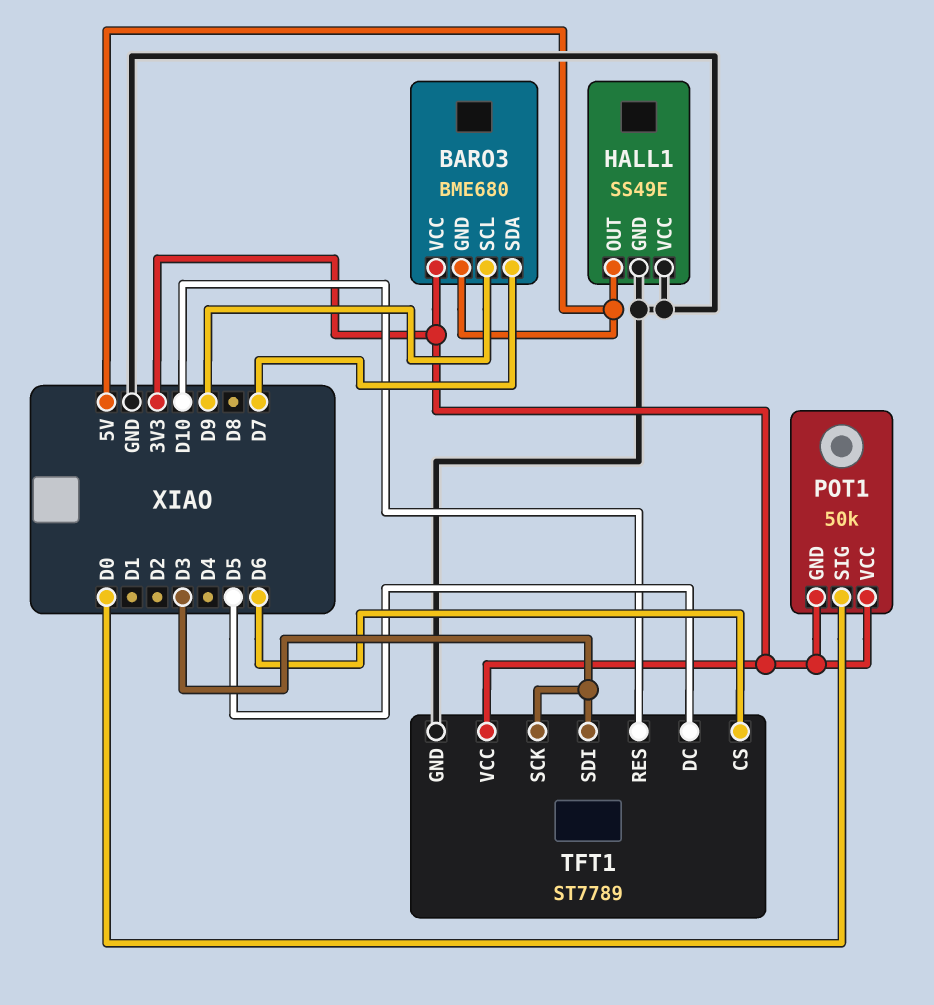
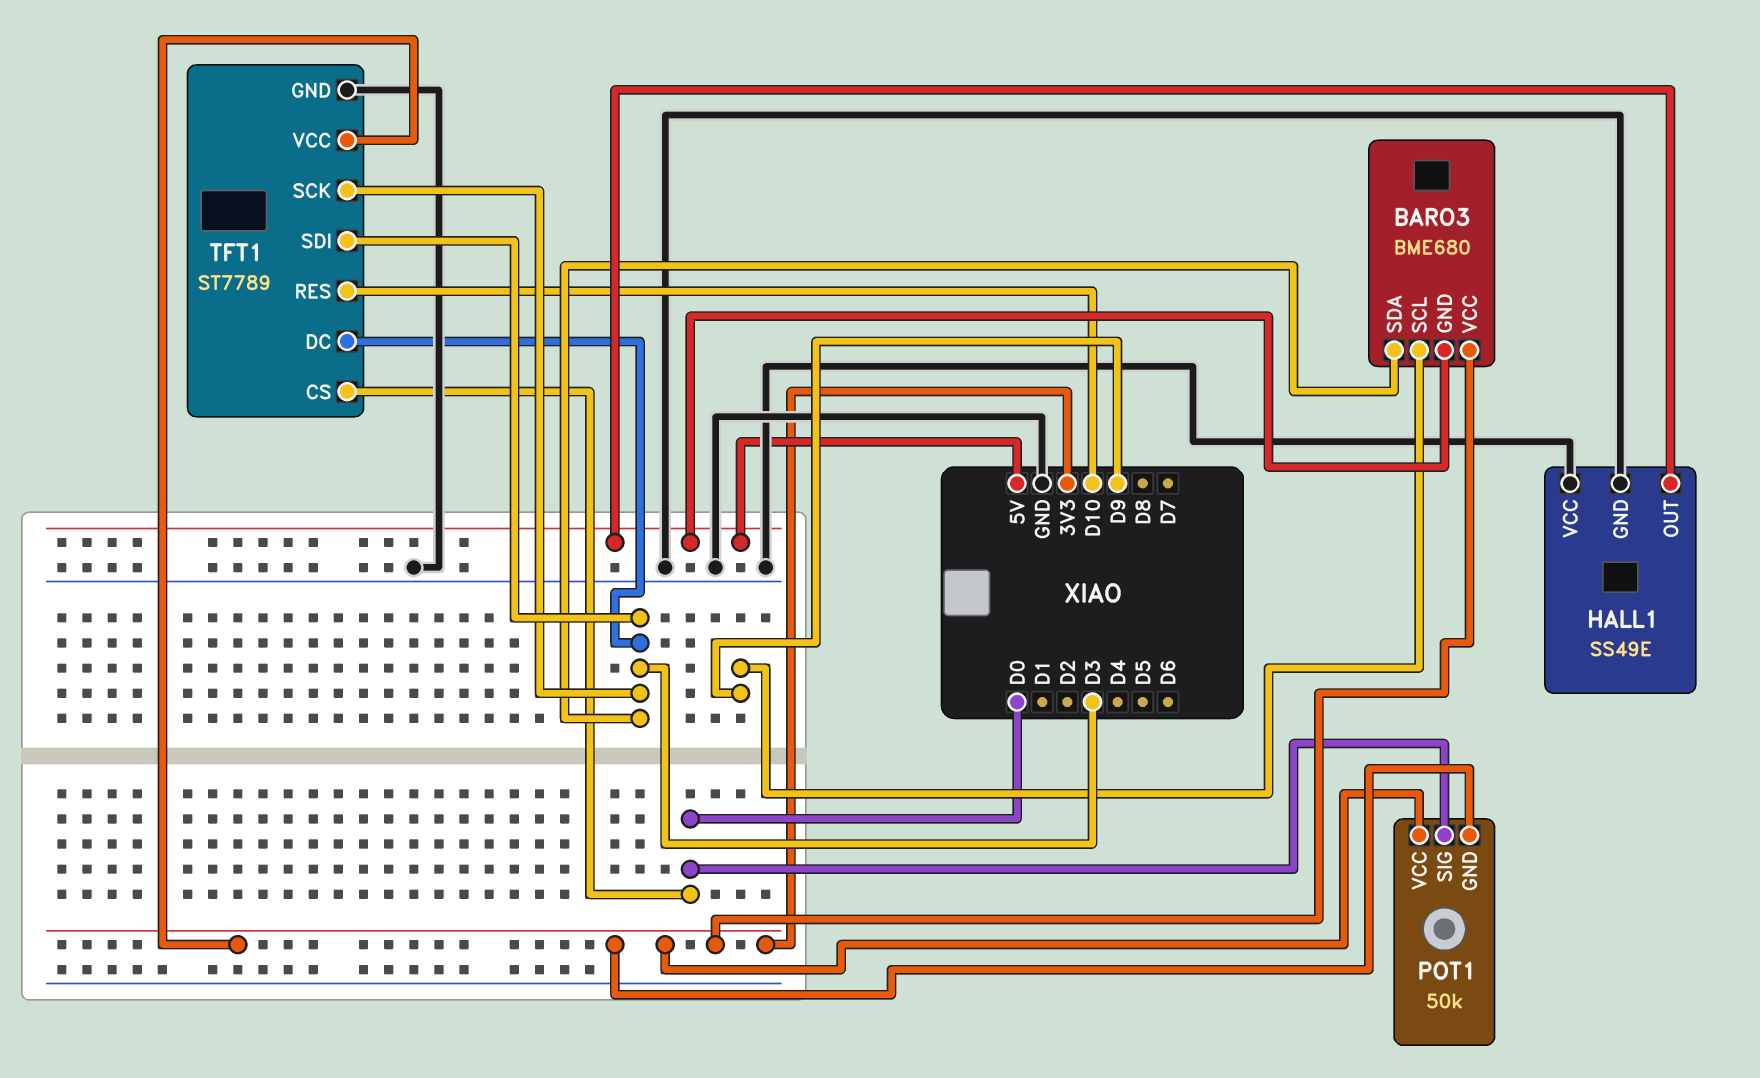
BARO3 pin SDA: D7 -> D3
TFT1 pin CS: D6 -> D0
TFT1 pin DC: D5 -> D3

